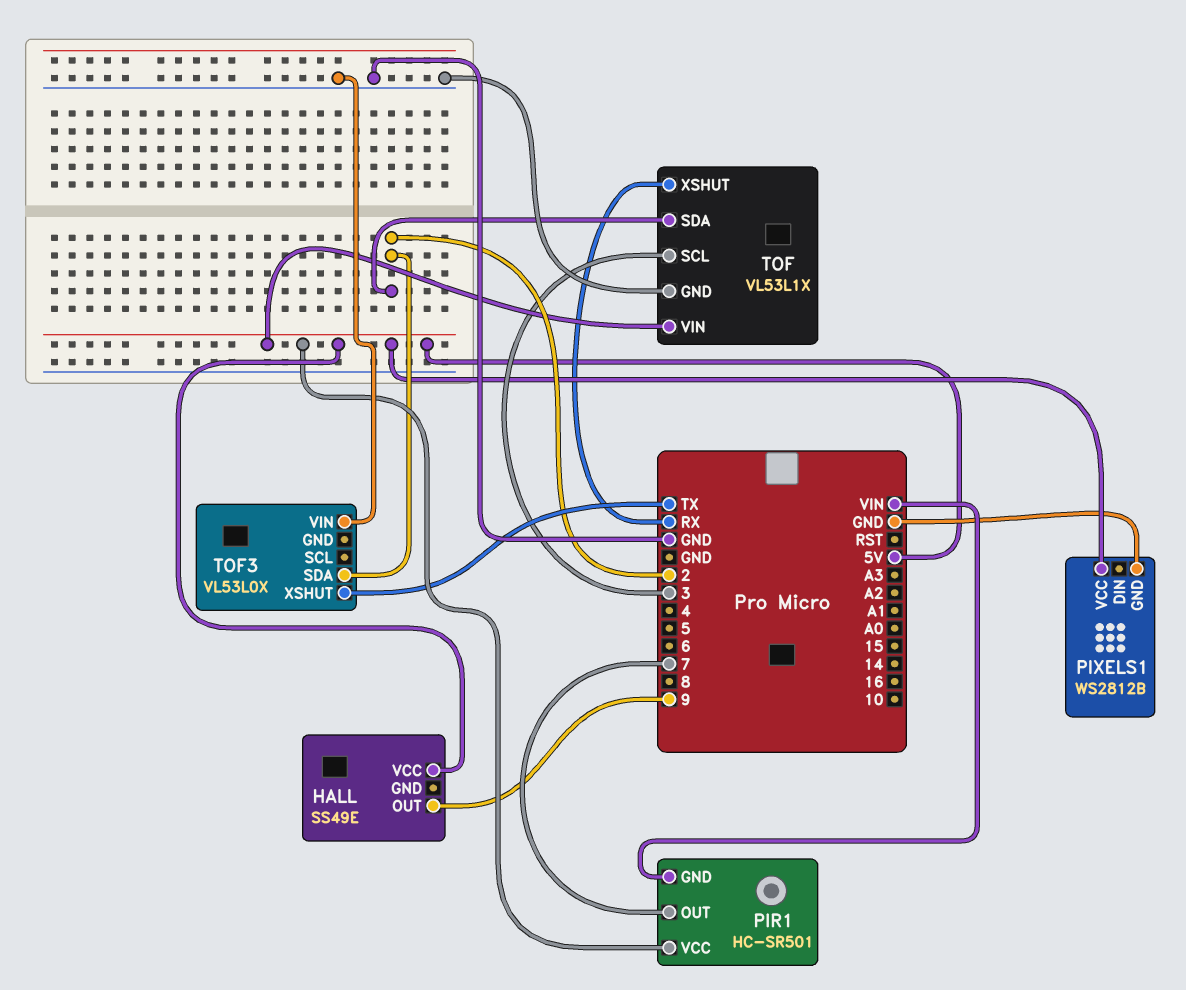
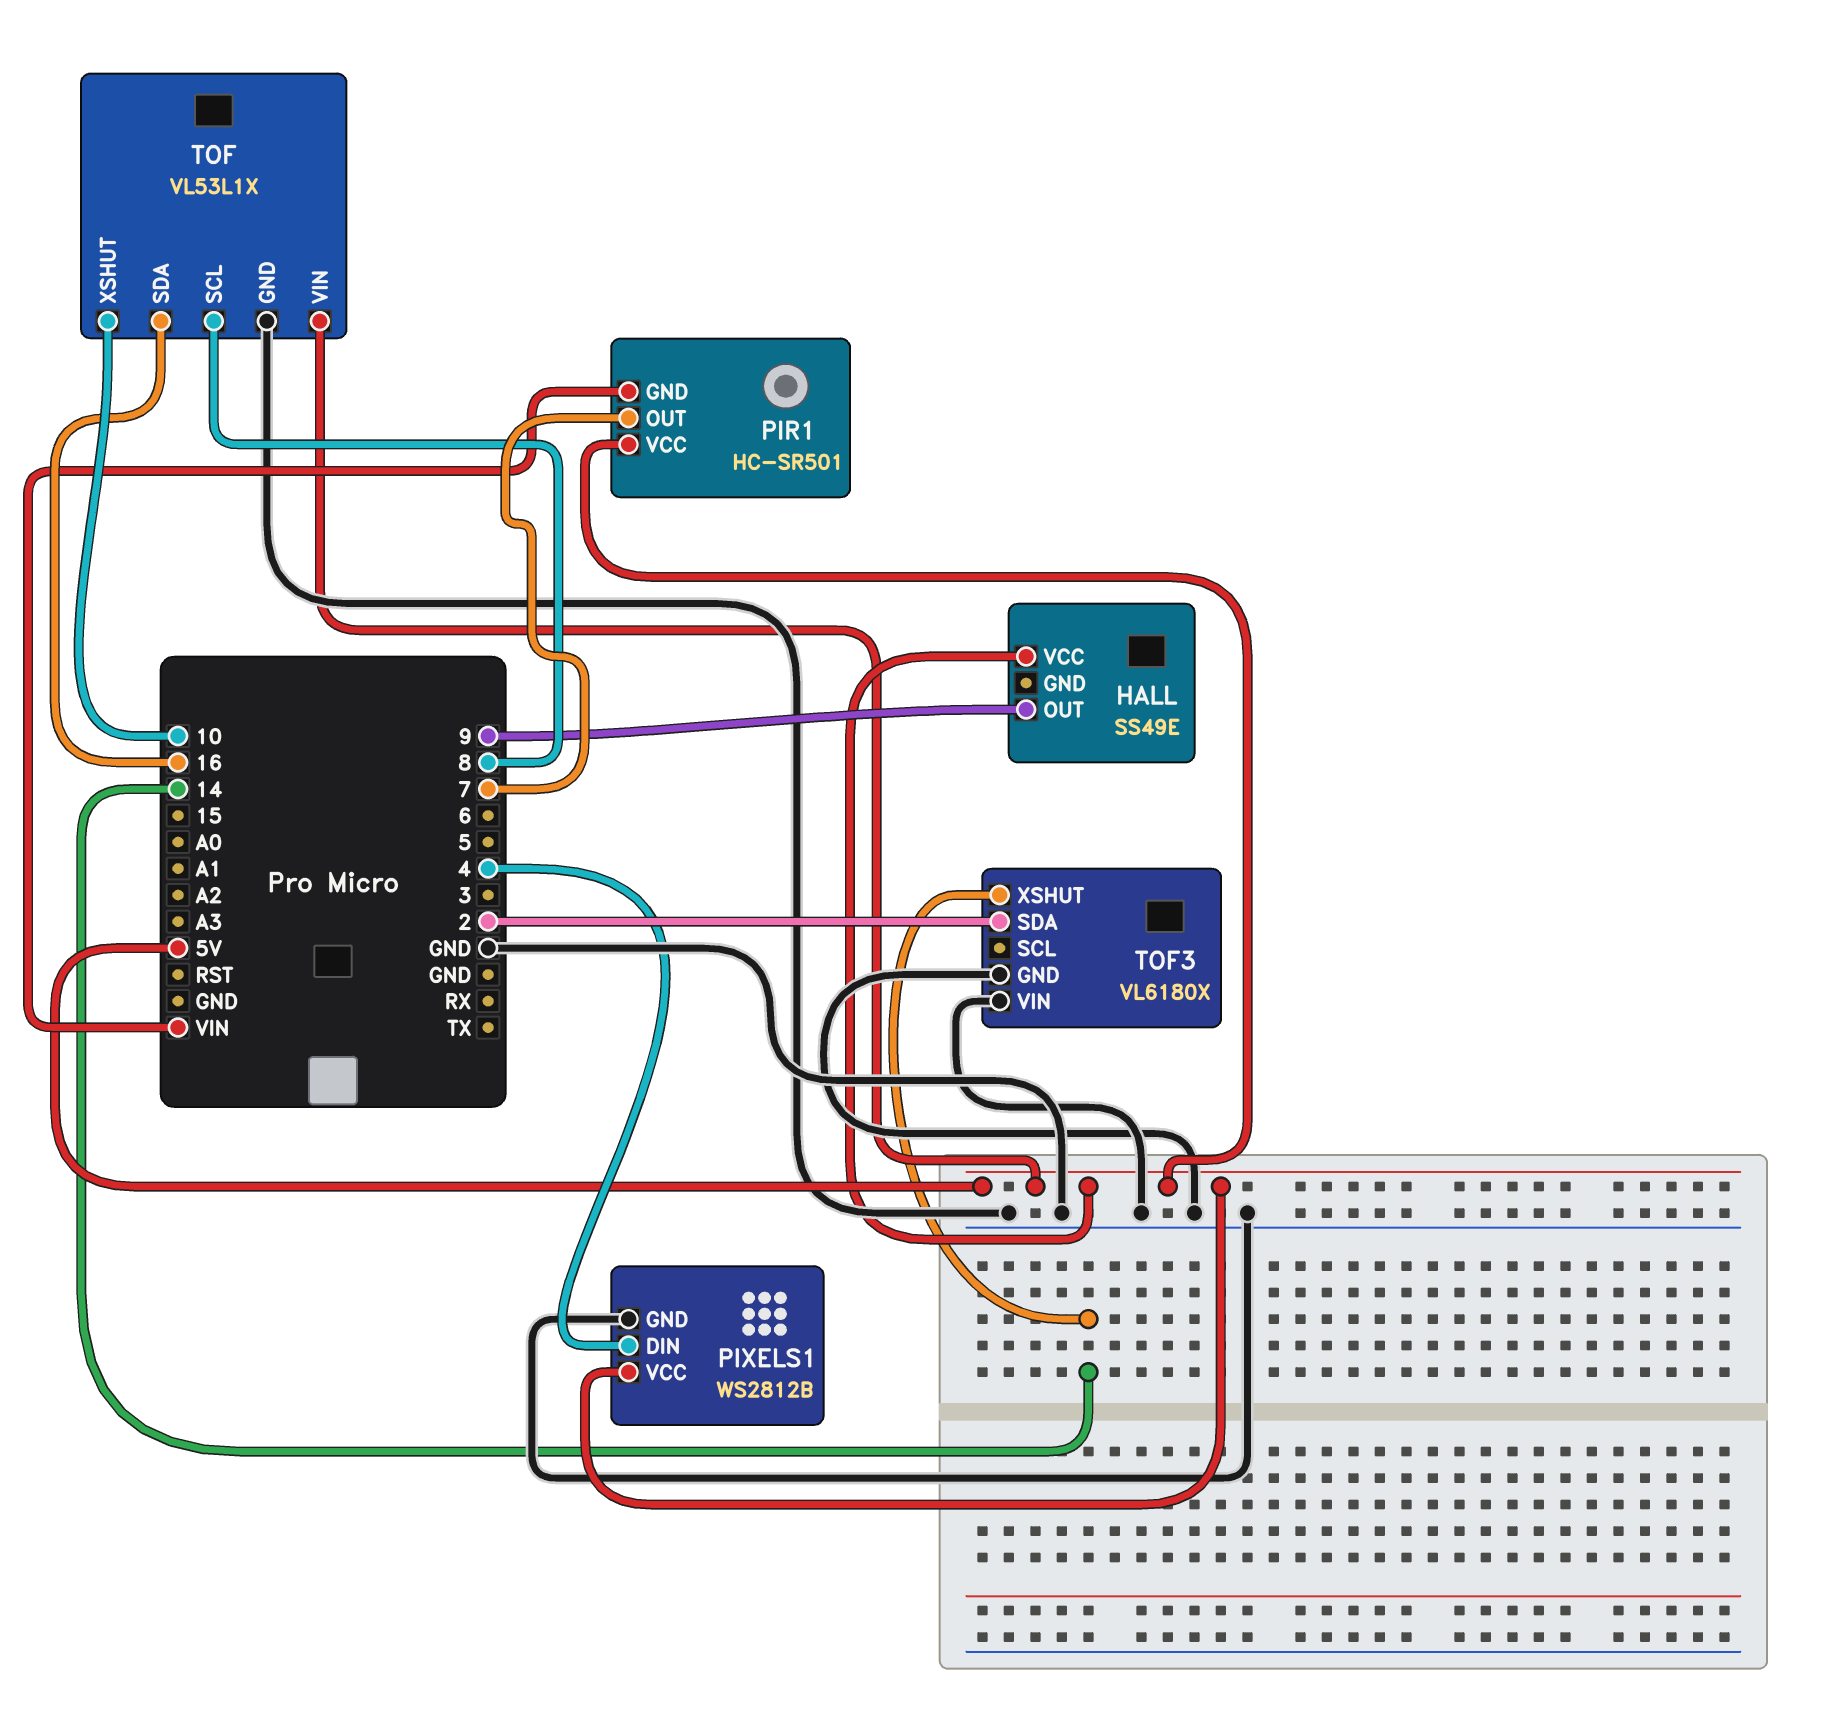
PIXELS1 pin DIN: none -> 4
TOF pin SCL: 3 -> 8
TOF pin SDA: 2 -> 16
TOF pin XSHUT: RX -> 10
TOF3: VL53L0X -> VL6180X
TOF3 pin GND: none -> GND
TOF3 pin XSHUT: TX -> 14

